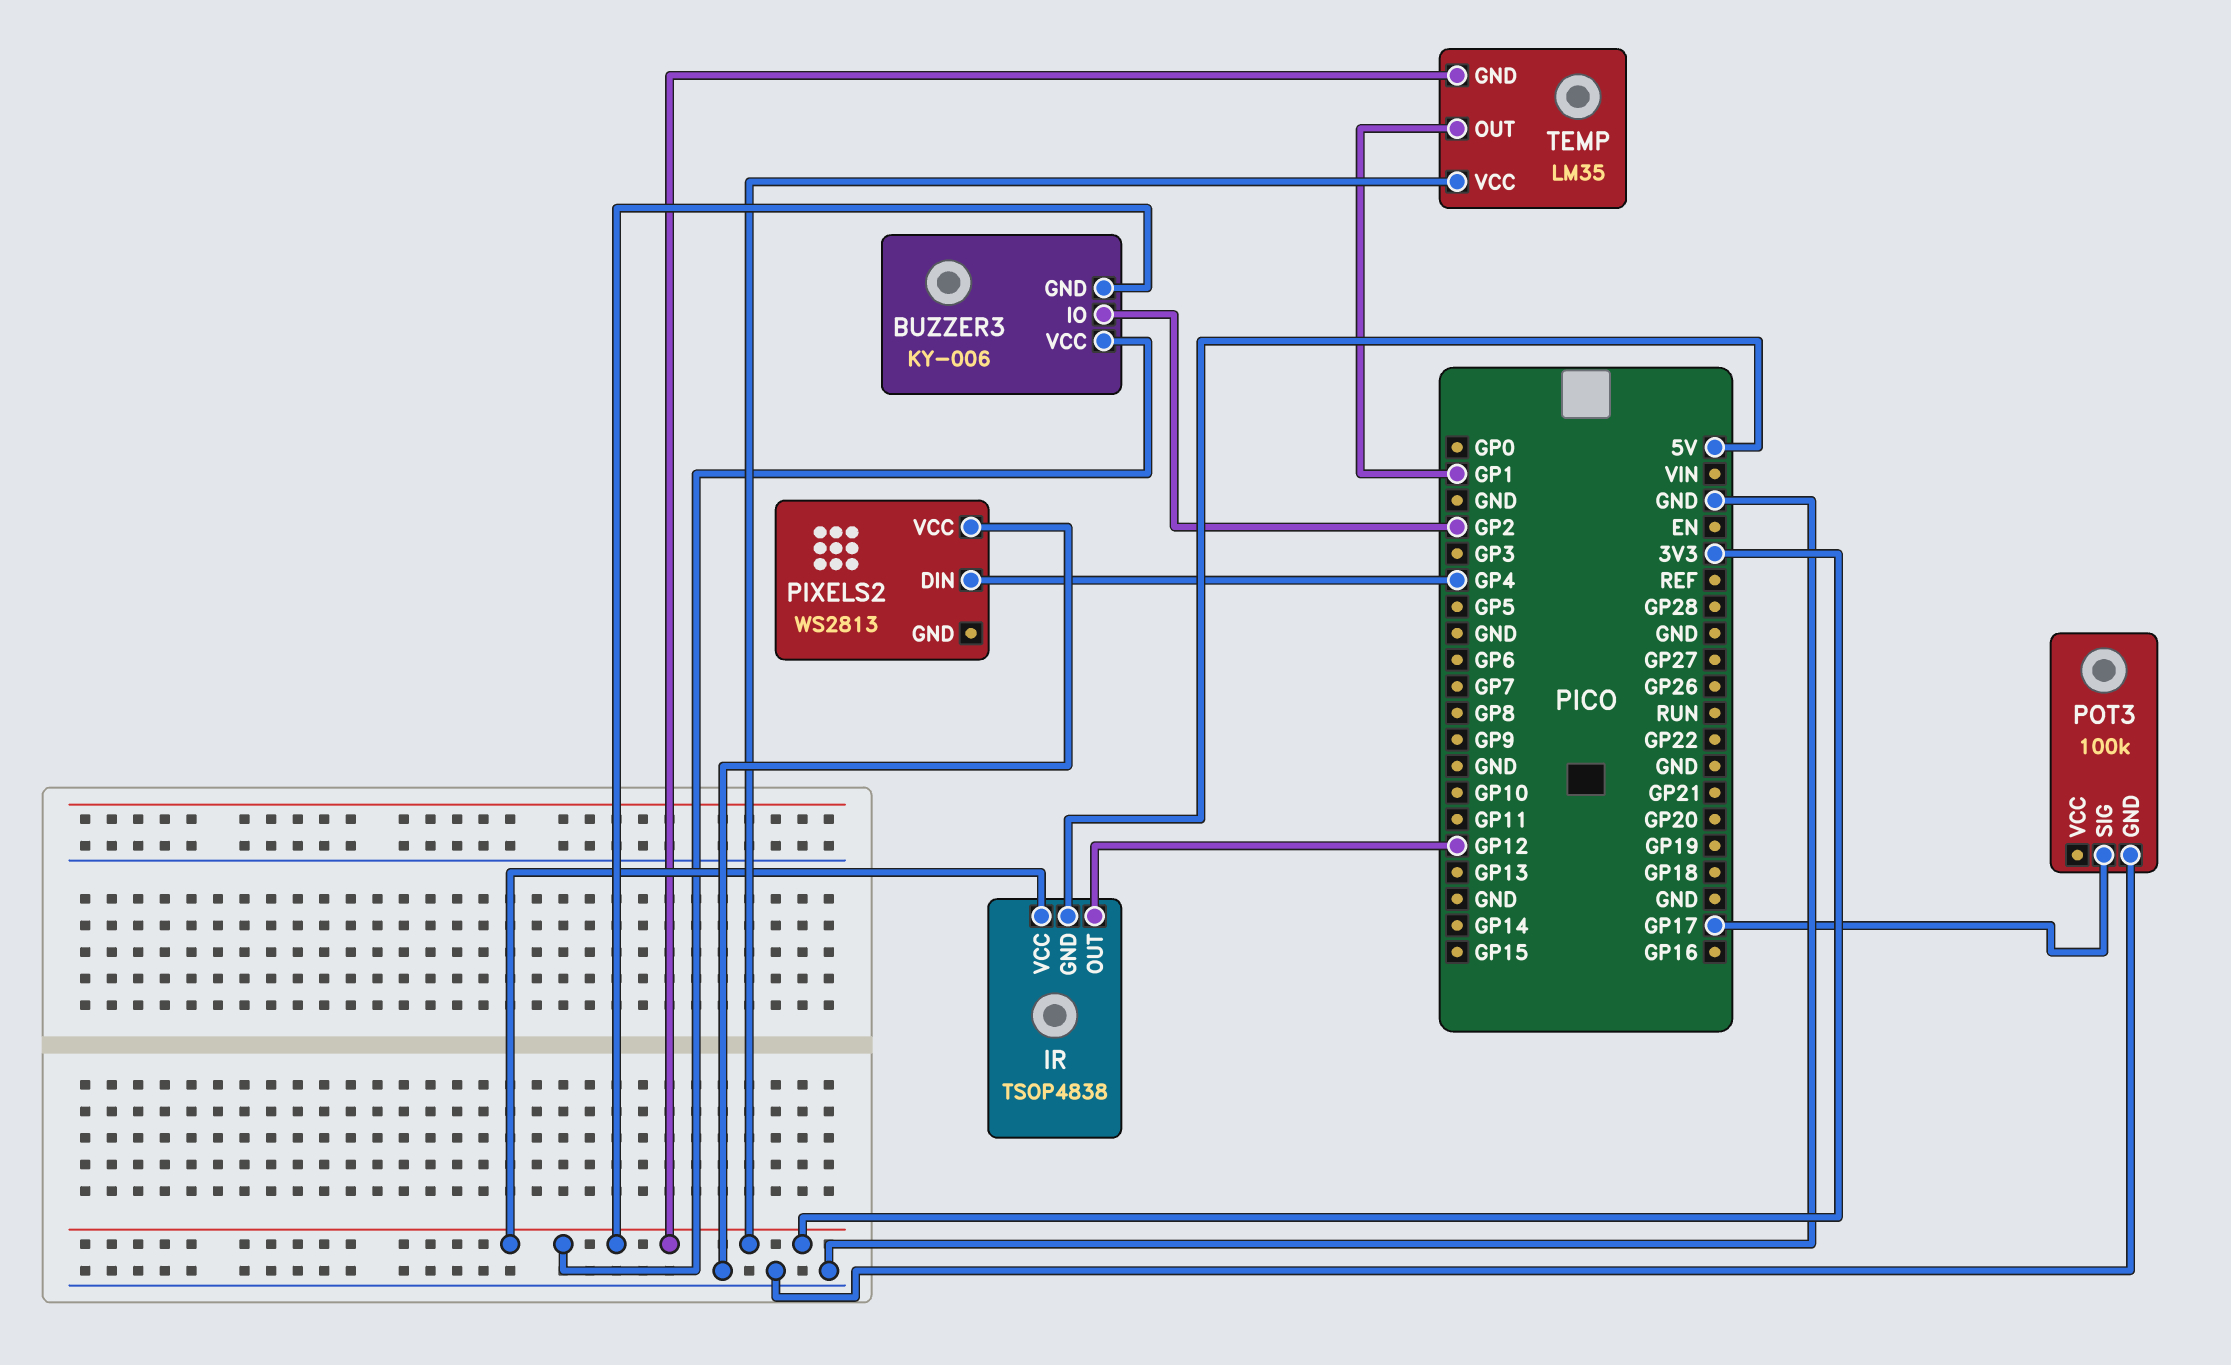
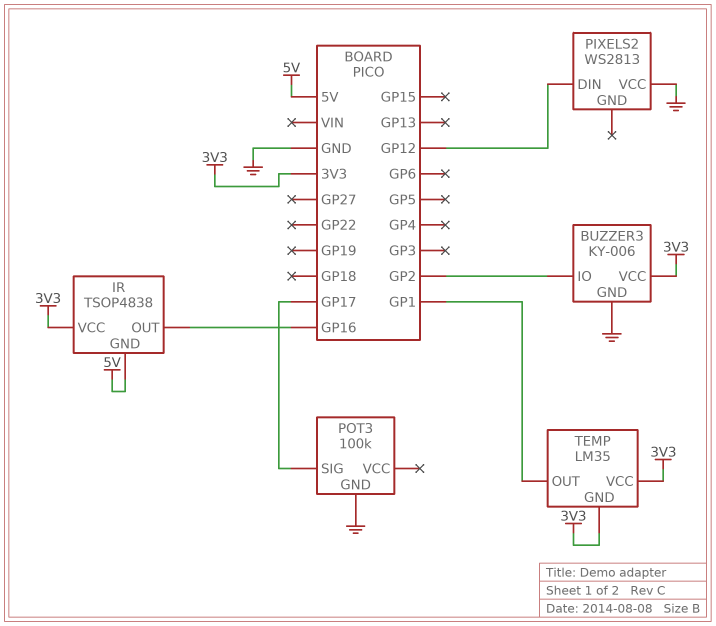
BUZZER3 pin GND: 3V3 -> GND
IR pin OUT: GP12 -> GP16
PIXELS2 pin DIN: GP4 -> GP12

